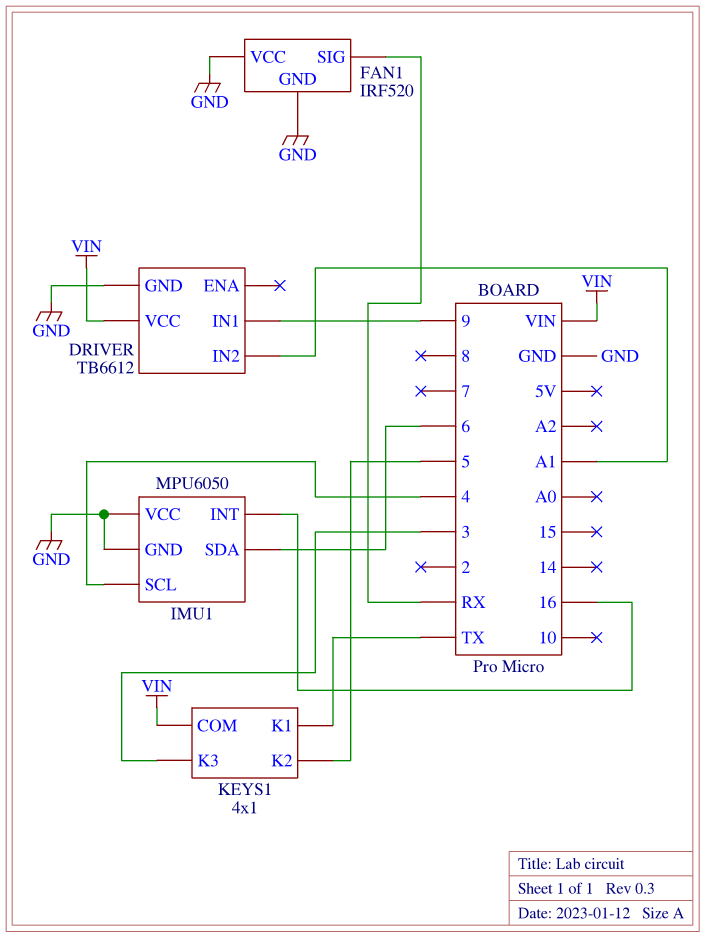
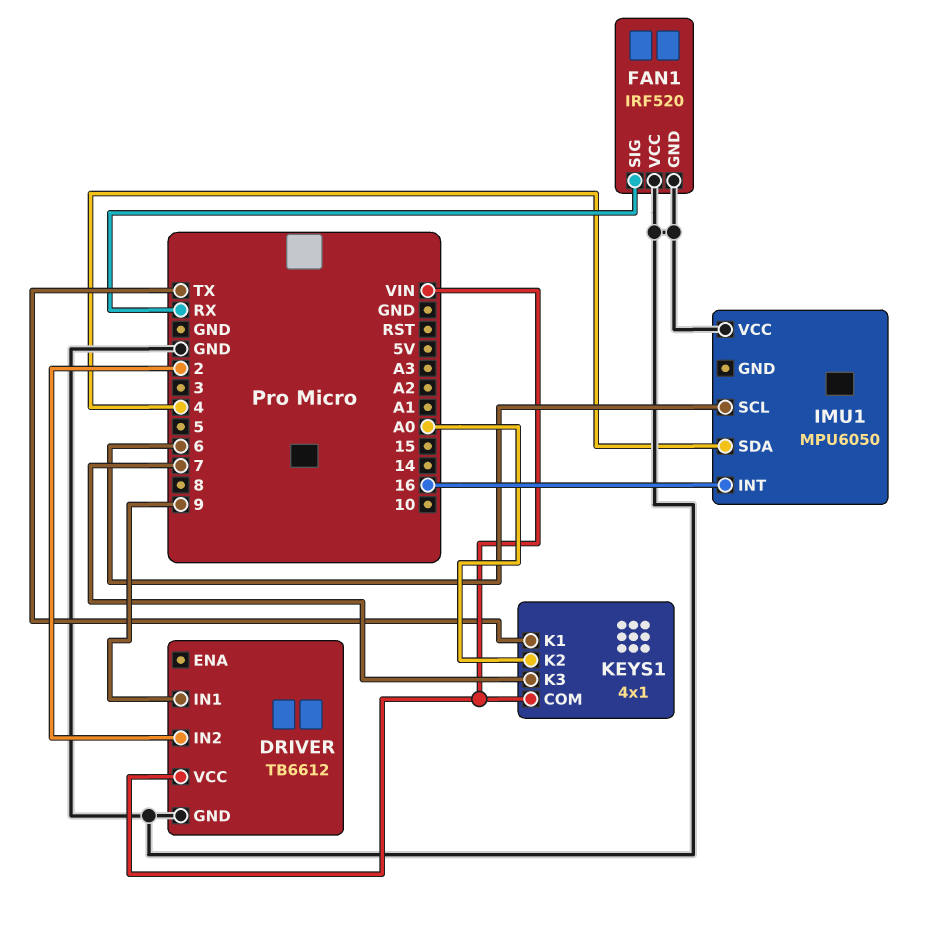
DRIVER pin IN2: A1 -> 2
IMU1 pin GND: GND -> none
IMU1 pin SCL: 4 -> 6
IMU1 pin SDA: 6 -> 4
KEYS1 pin K2: 5 -> A0
KEYS1 pin K3: 3 -> 7

